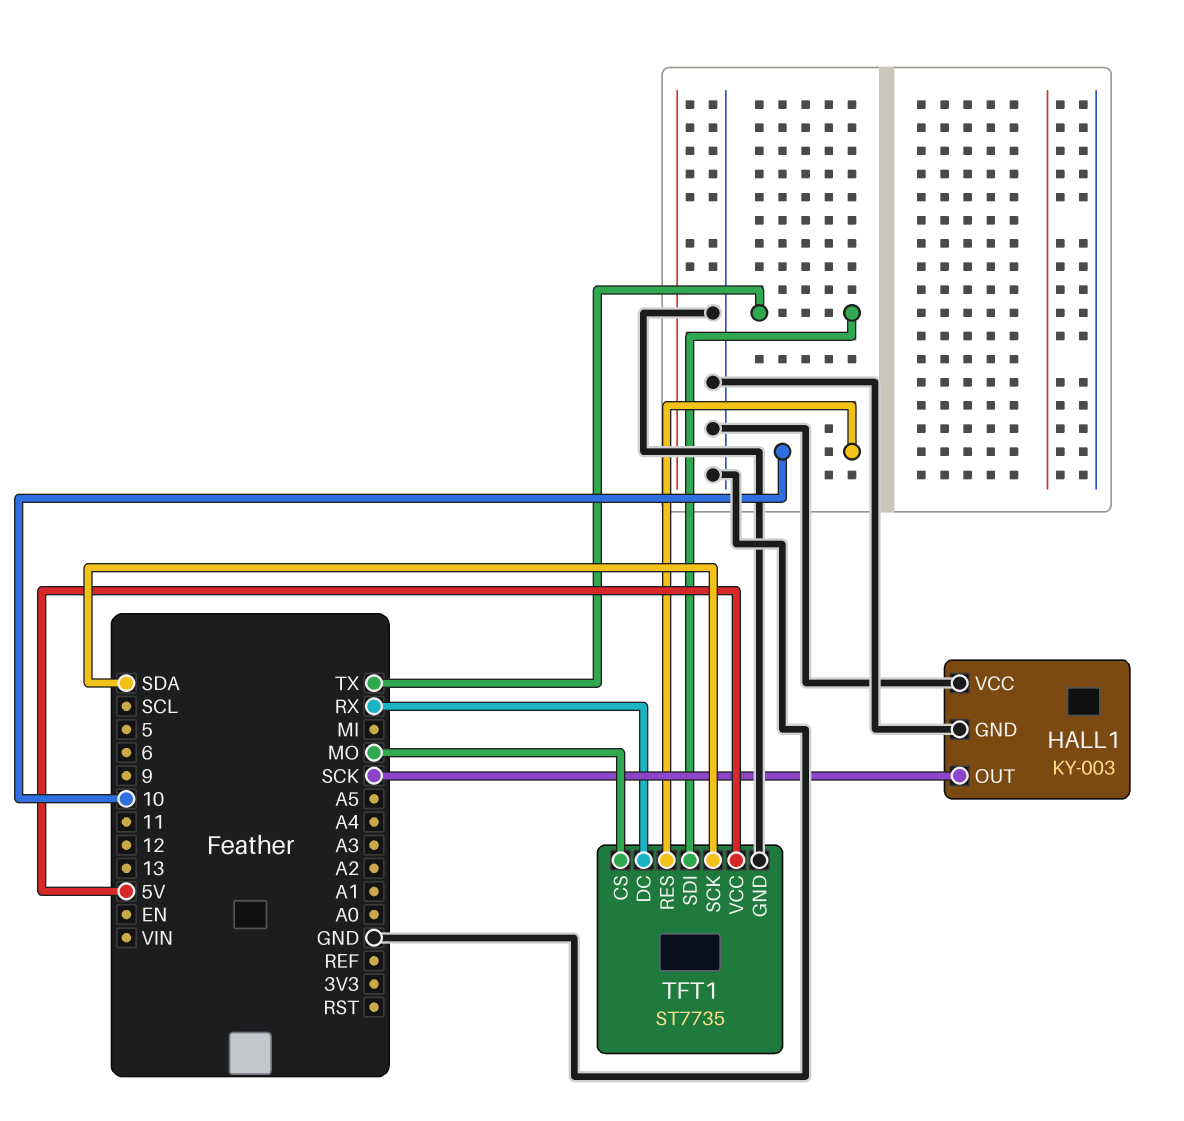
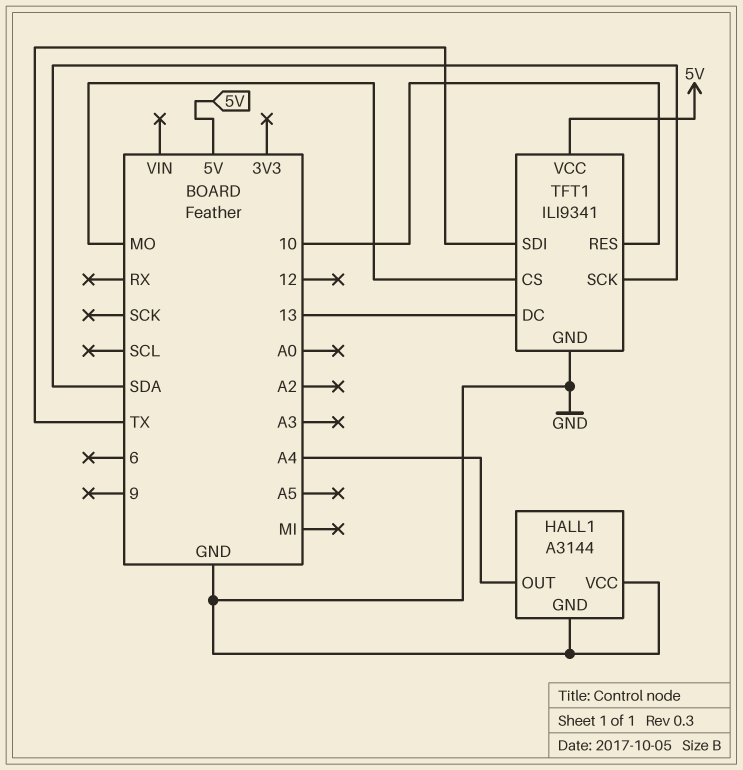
HALL1: KY-003 -> A3144
HALL1 pin OUT: SCK -> A4
TFT1: ST7735 -> ILI9341
TFT1 pin DC: RX -> 13

